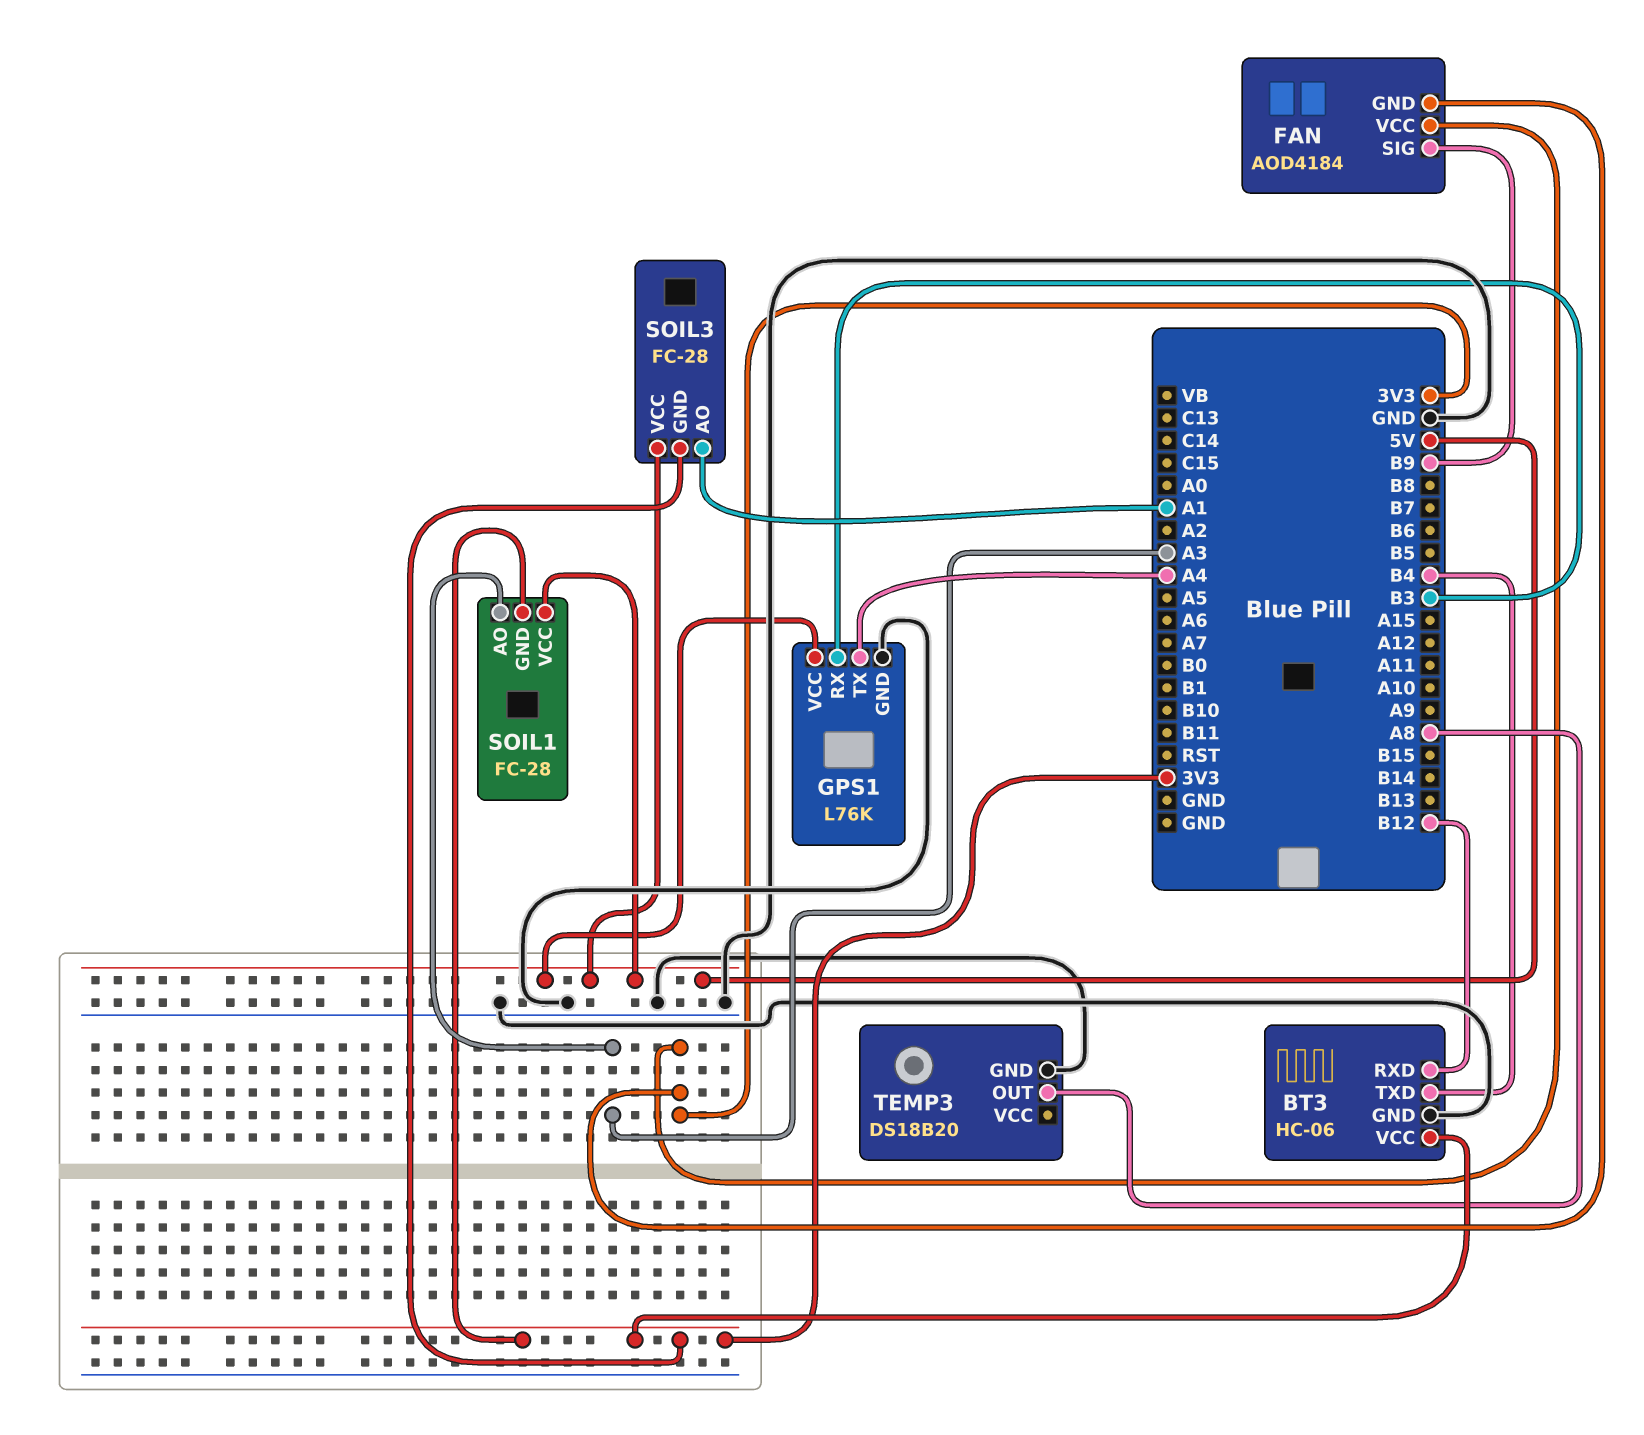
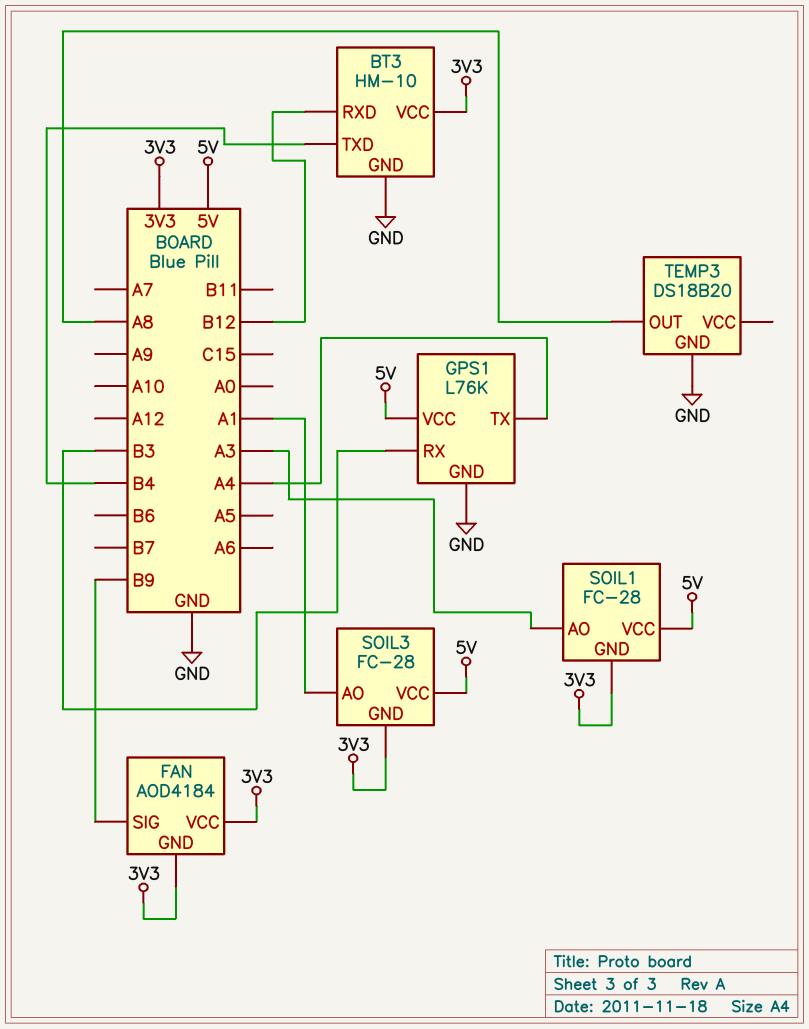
BT3: HC-06 -> HM-10

